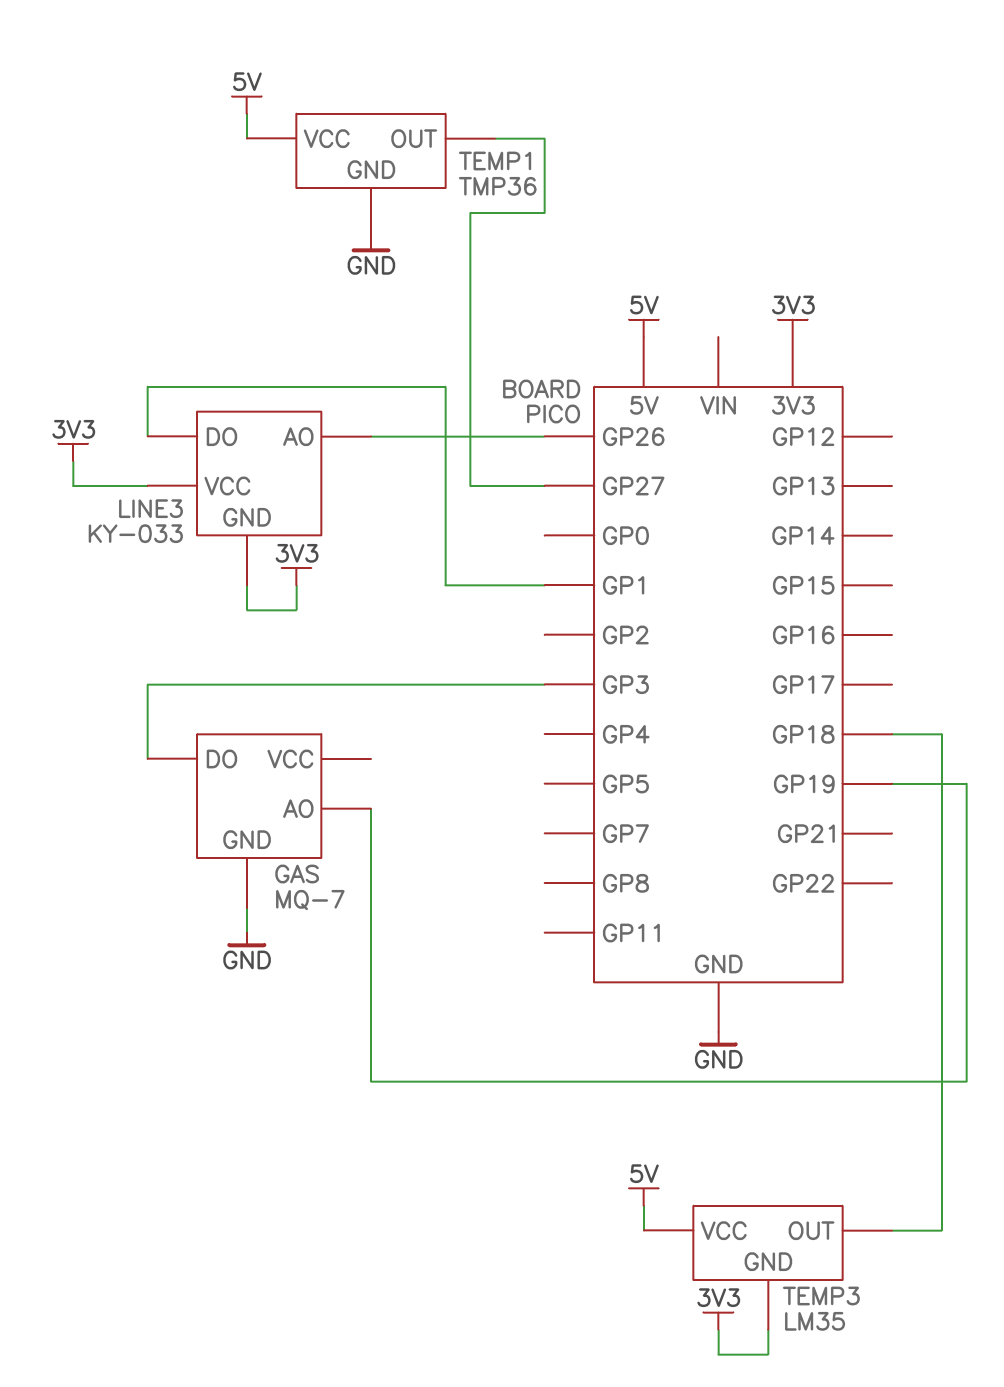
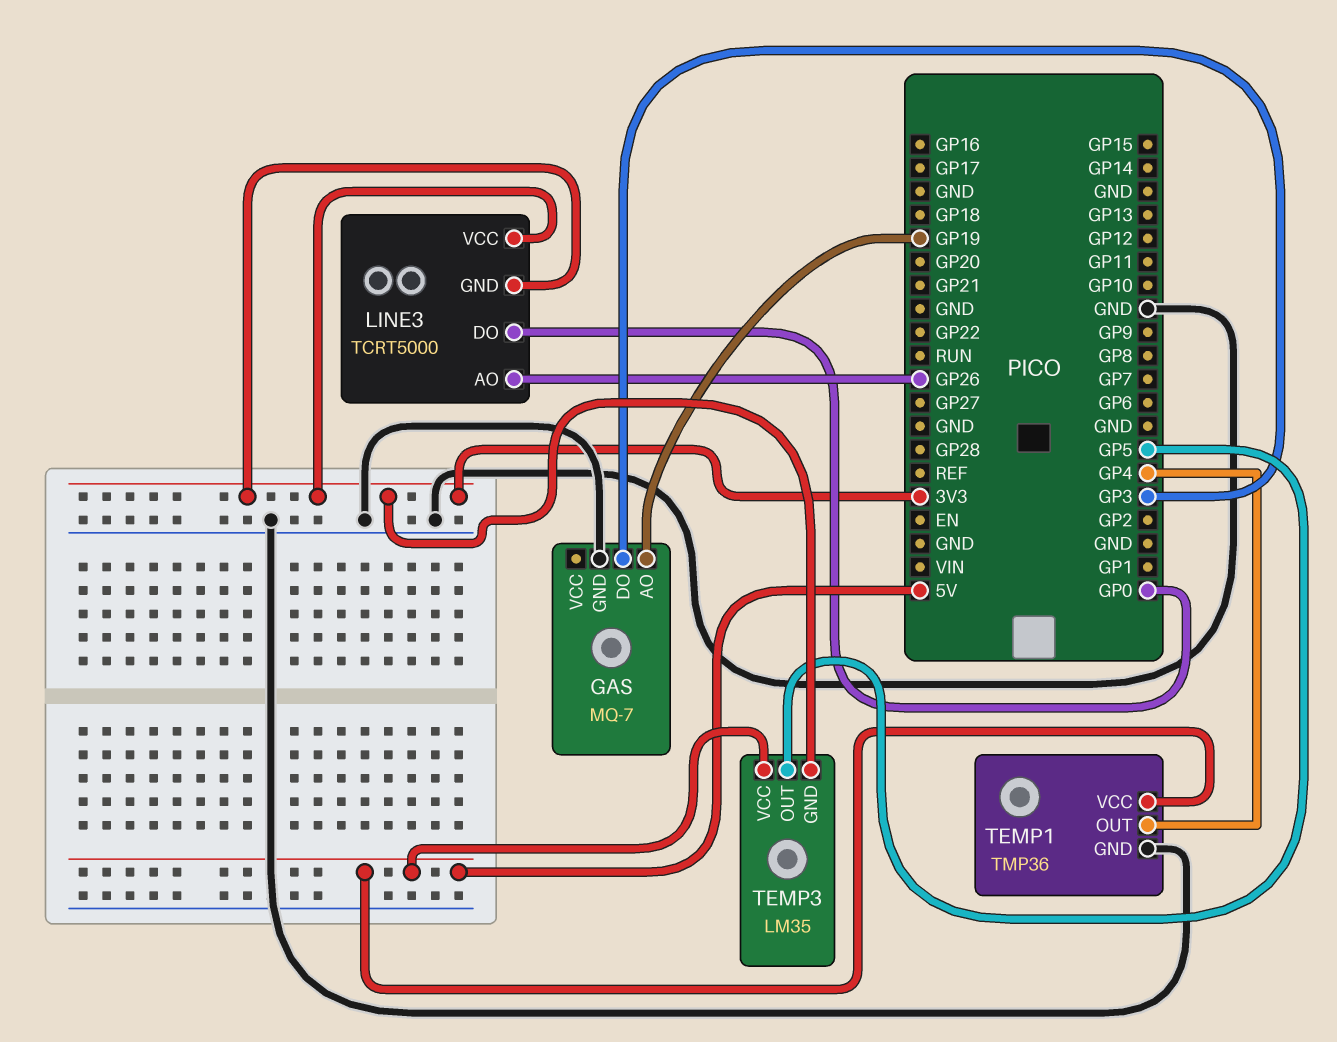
LINE3: KY-033 -> TCRT5000
LINE3 pin DO: GP1 -> GP0
TEMP1 pin OUT: GP27 -> GP4
TEMP3 pin OUT: GP18 -> GP5

